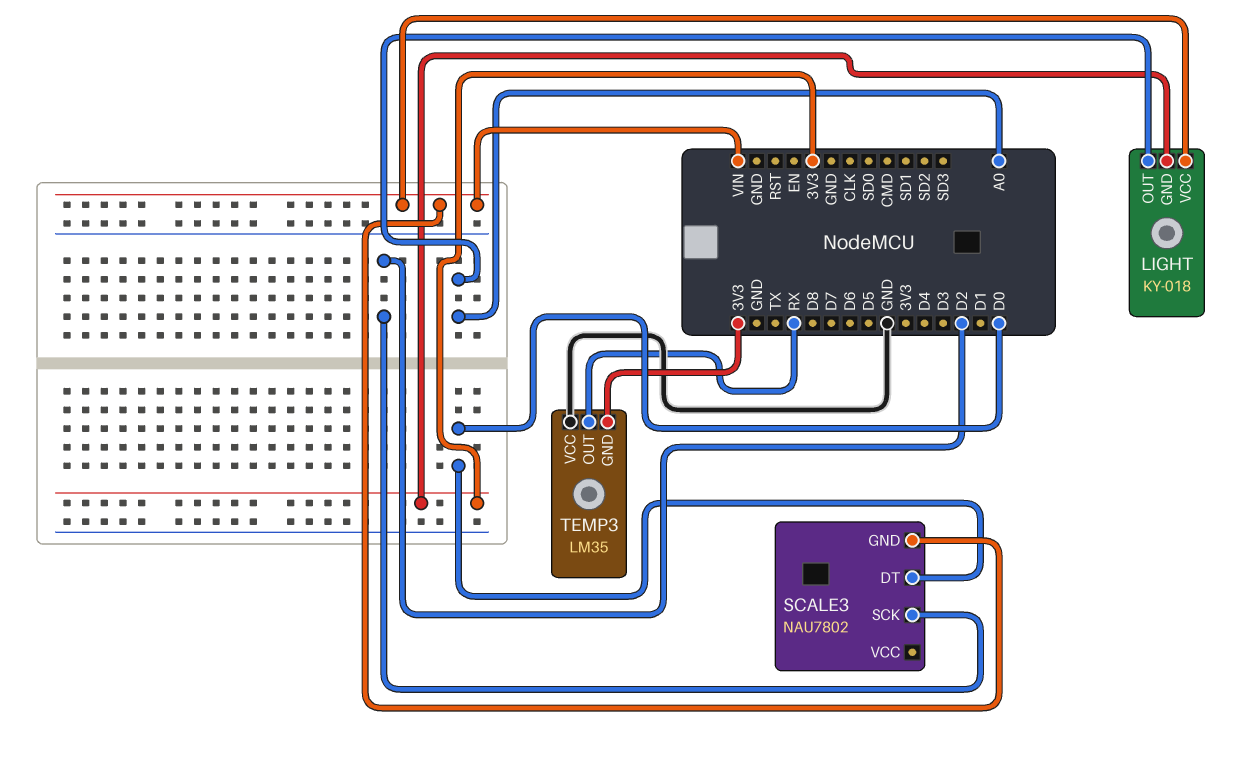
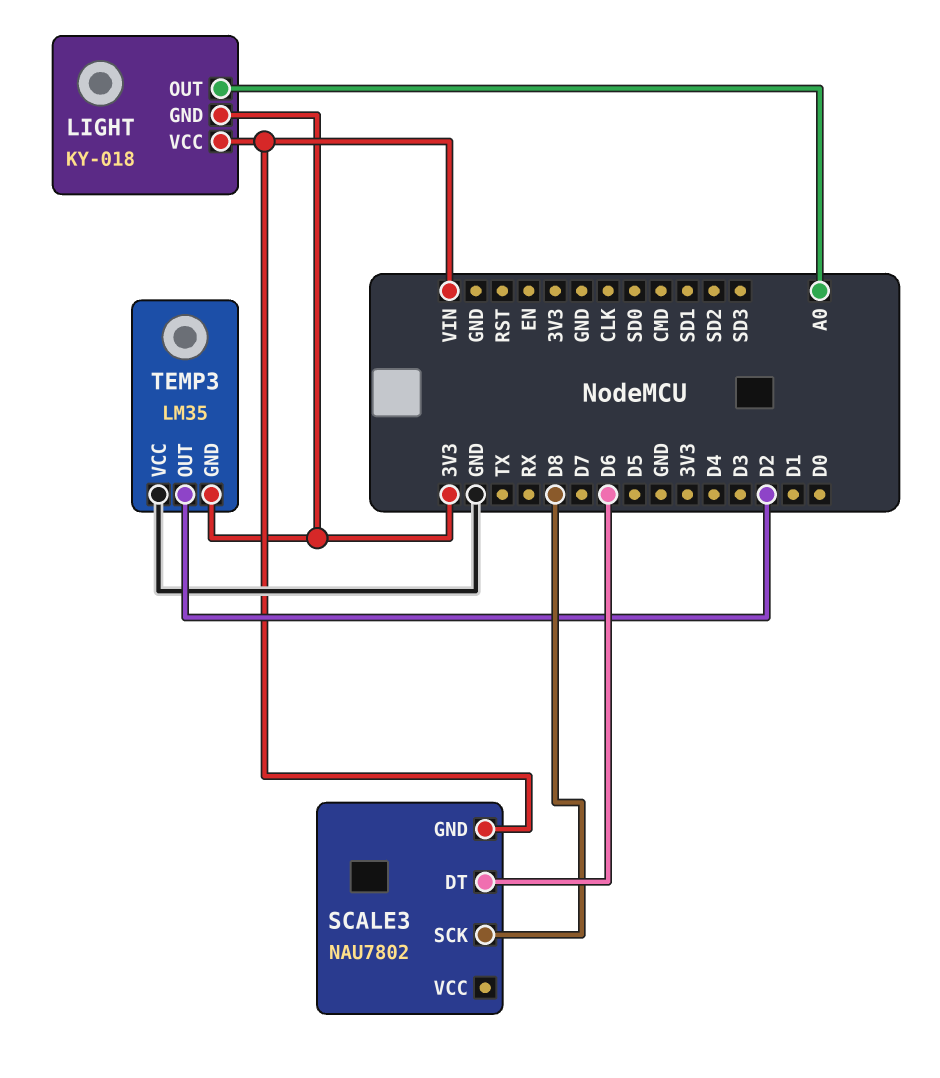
SCALE3 pin DT: D0 -> D6
SCALE3 pin SCK: D2 -> D8
TEMP3 pin OUT: RX -> D2

